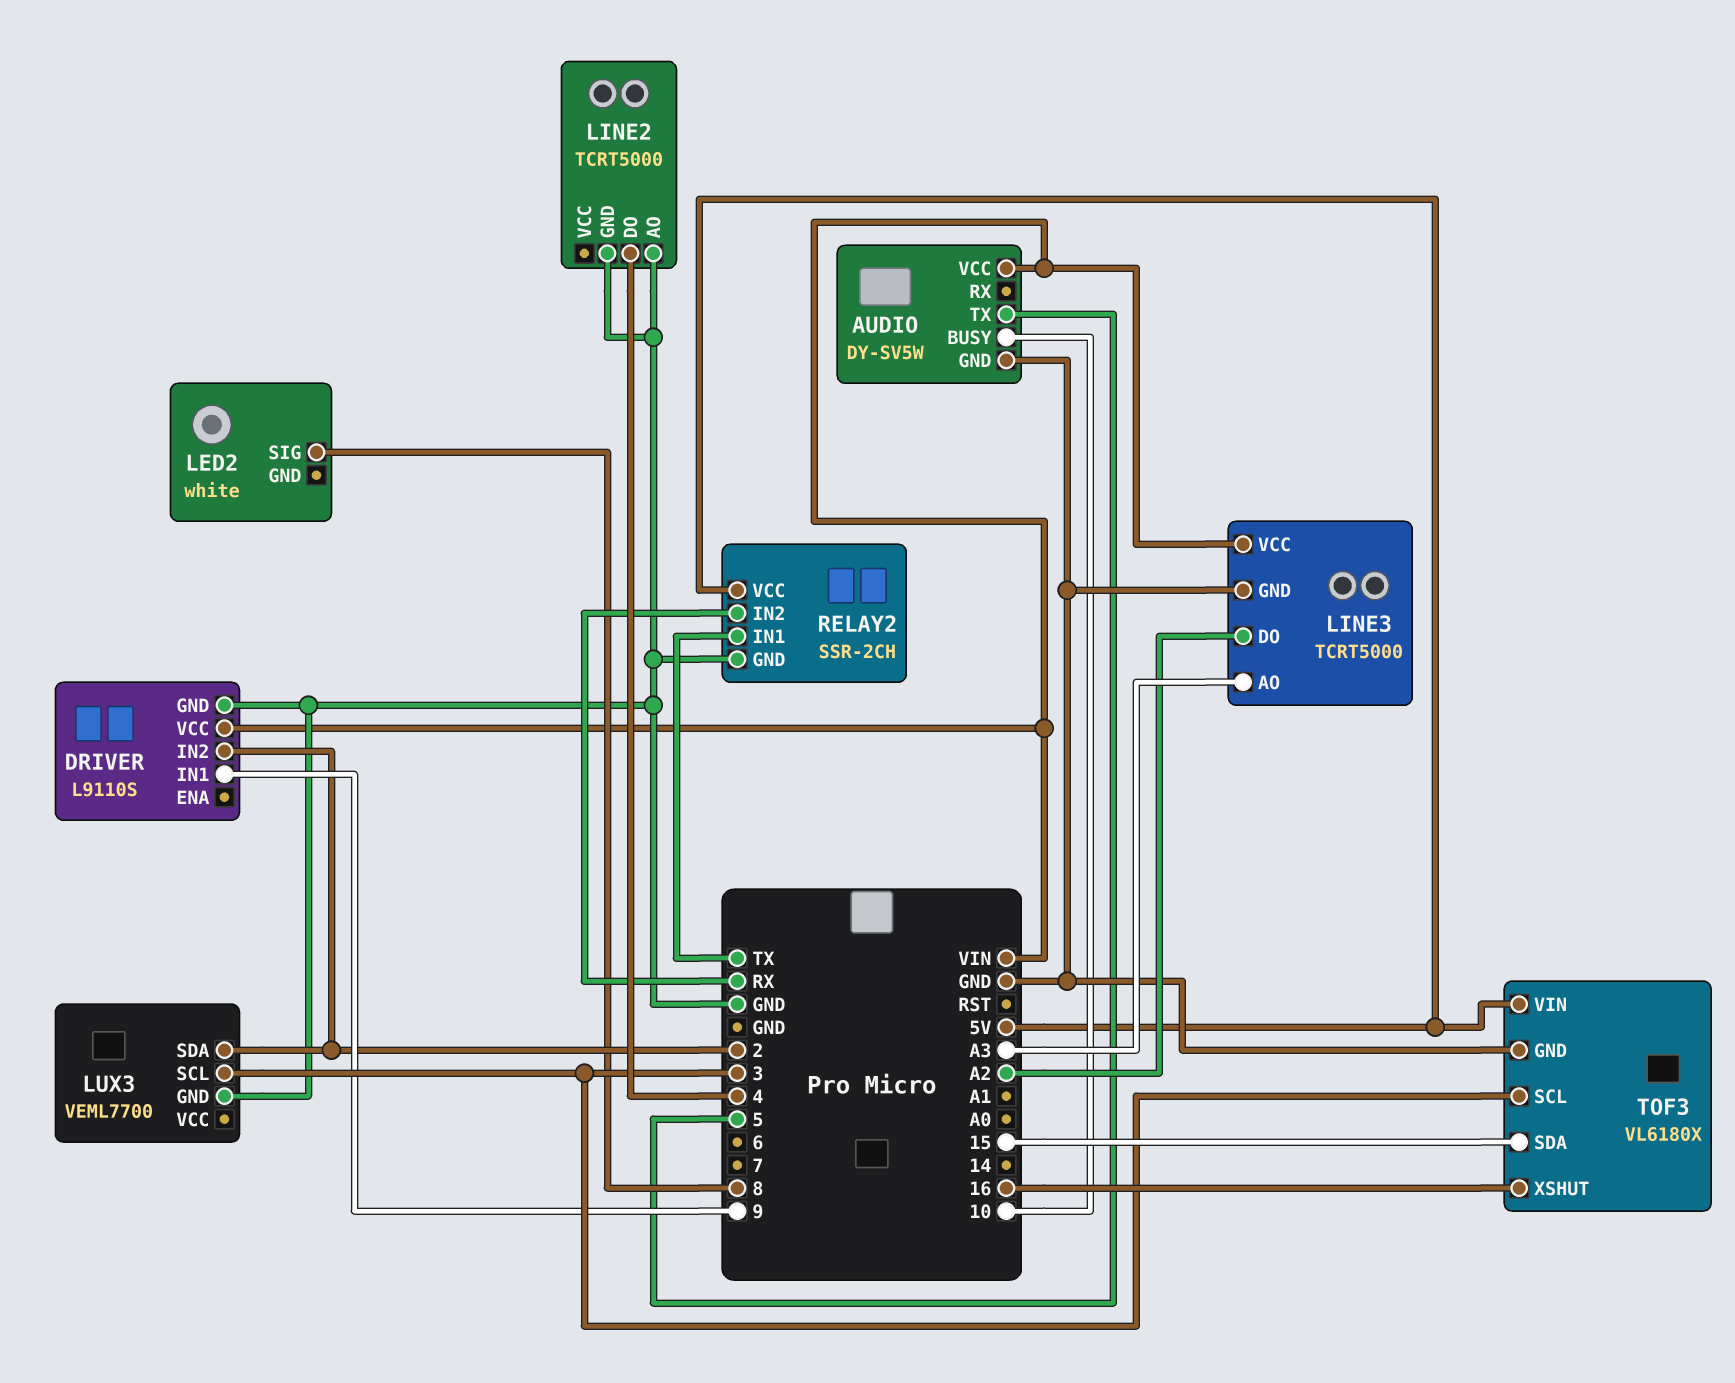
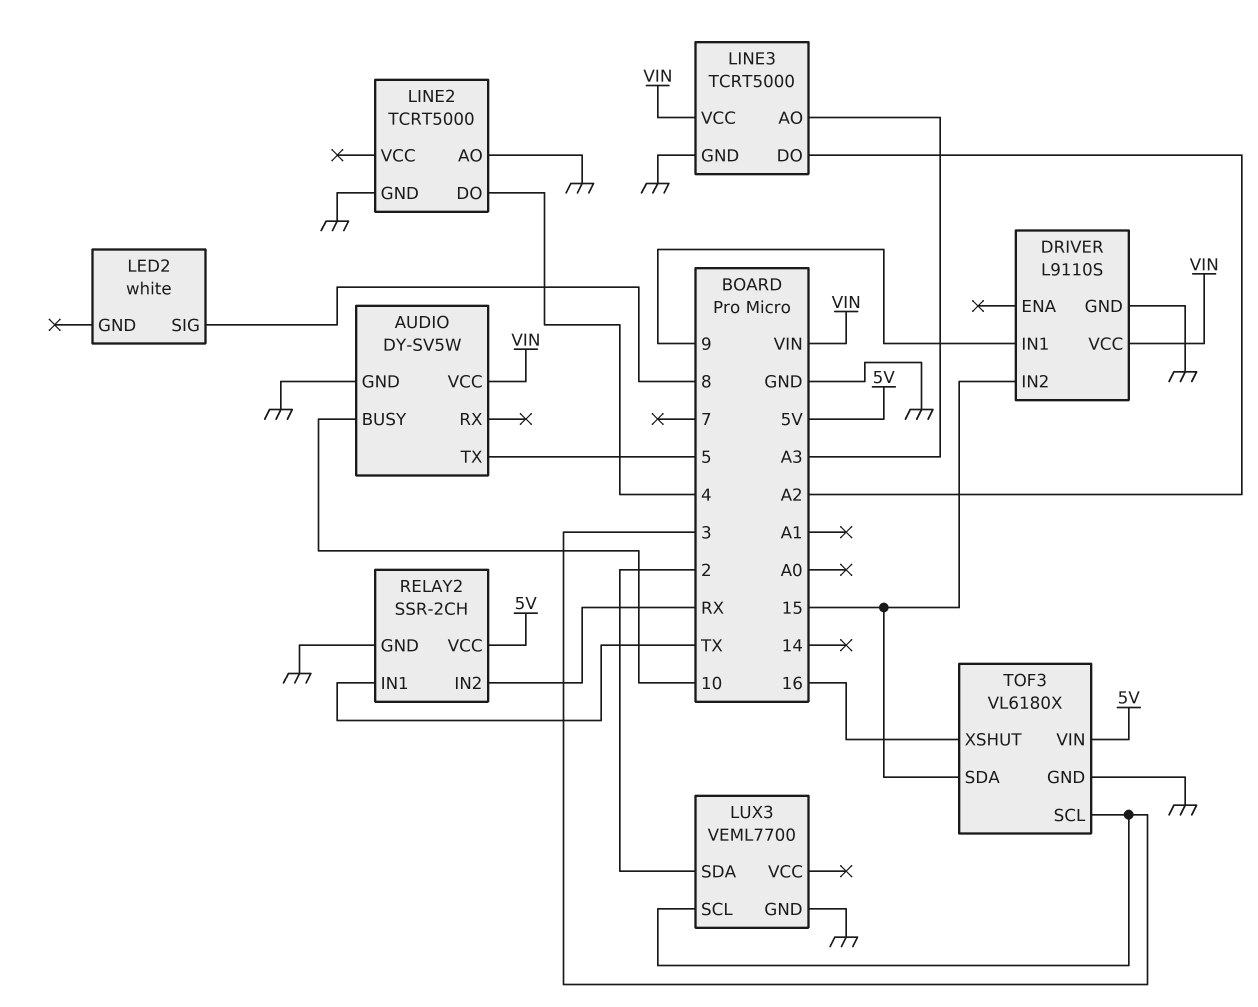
DRIVER pin IN2: 2 -> 15

